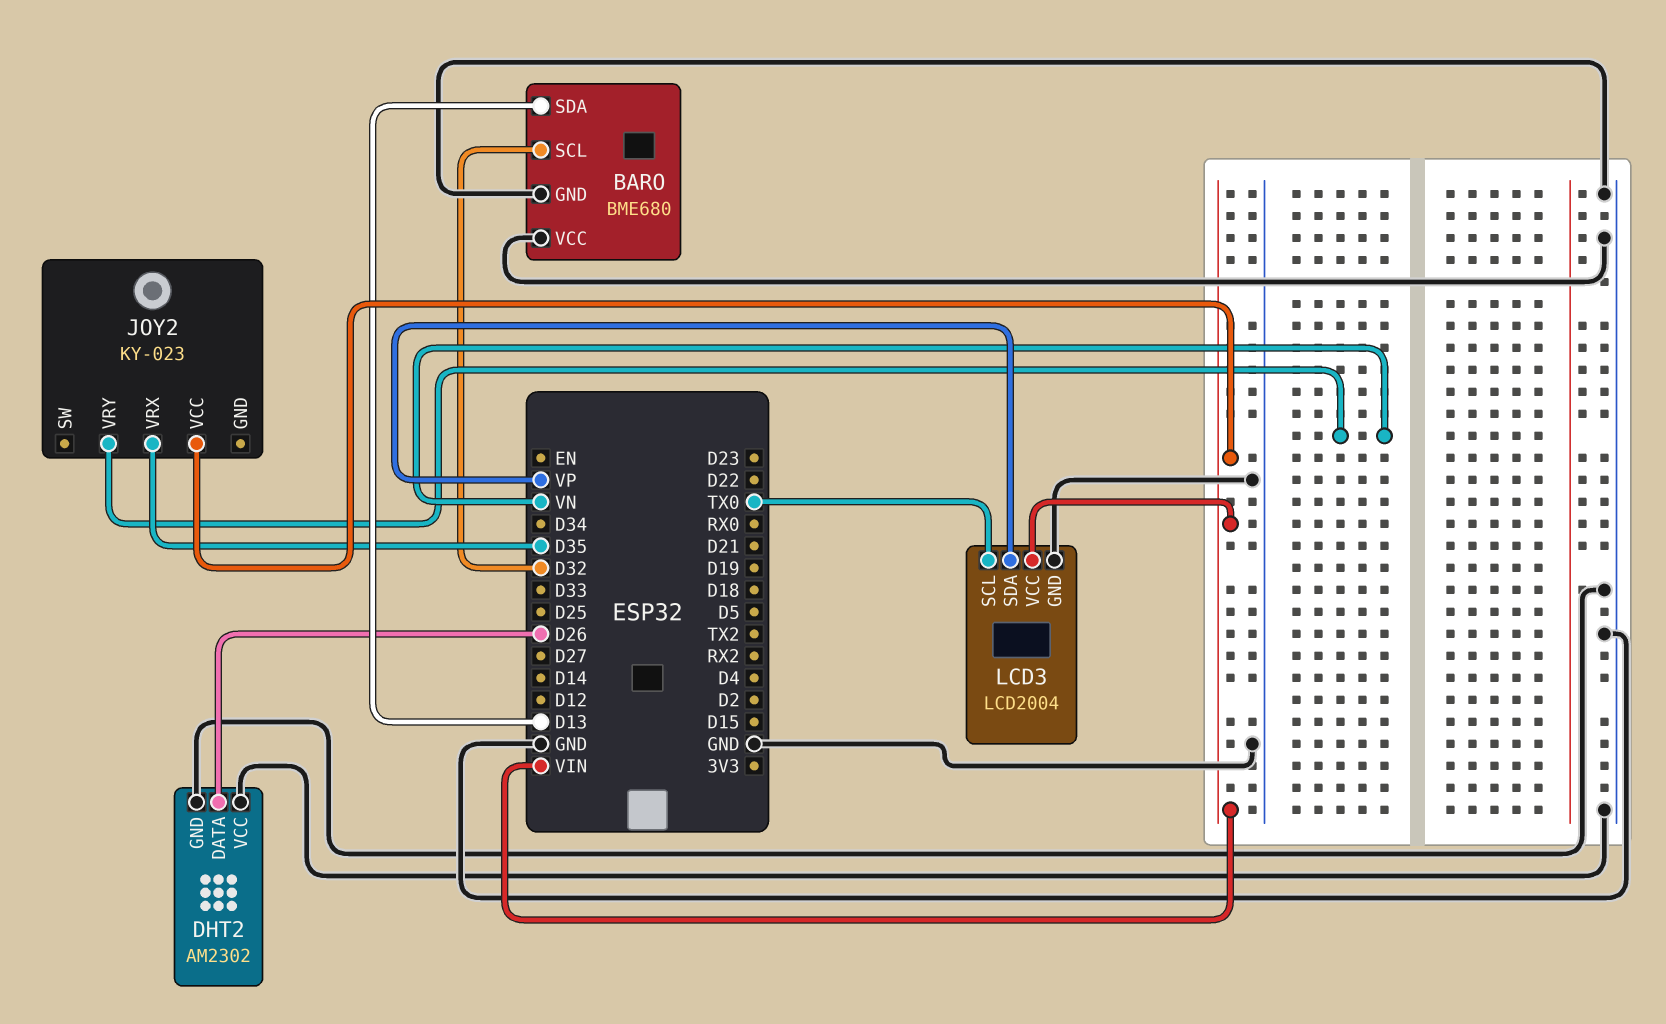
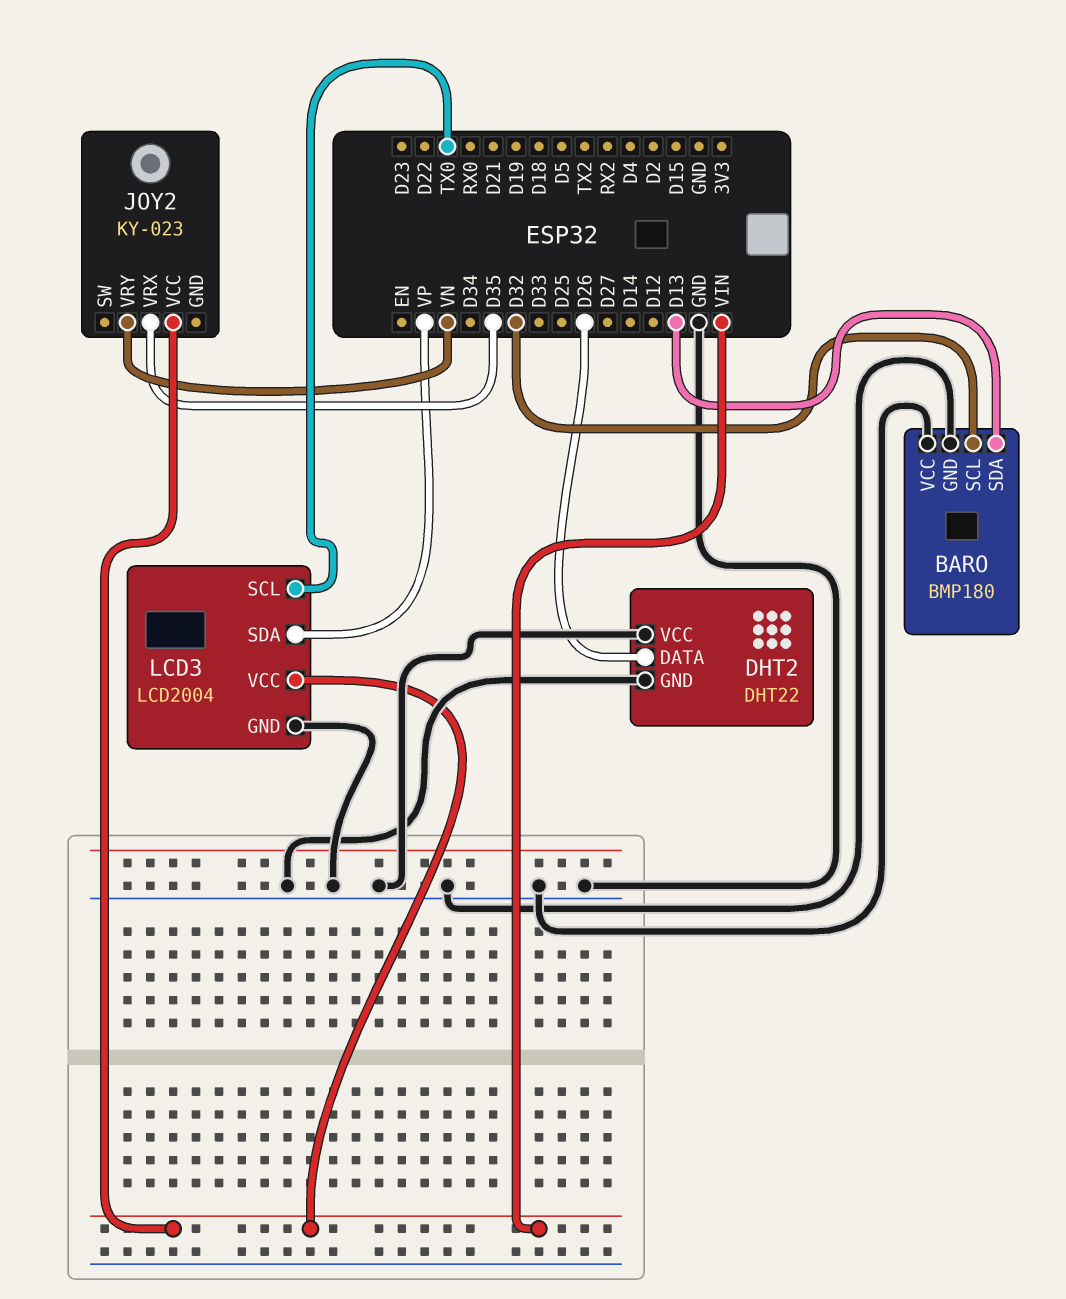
BARO: BME680 -> BMP180
DHT2: AM2302 -> DHT22

